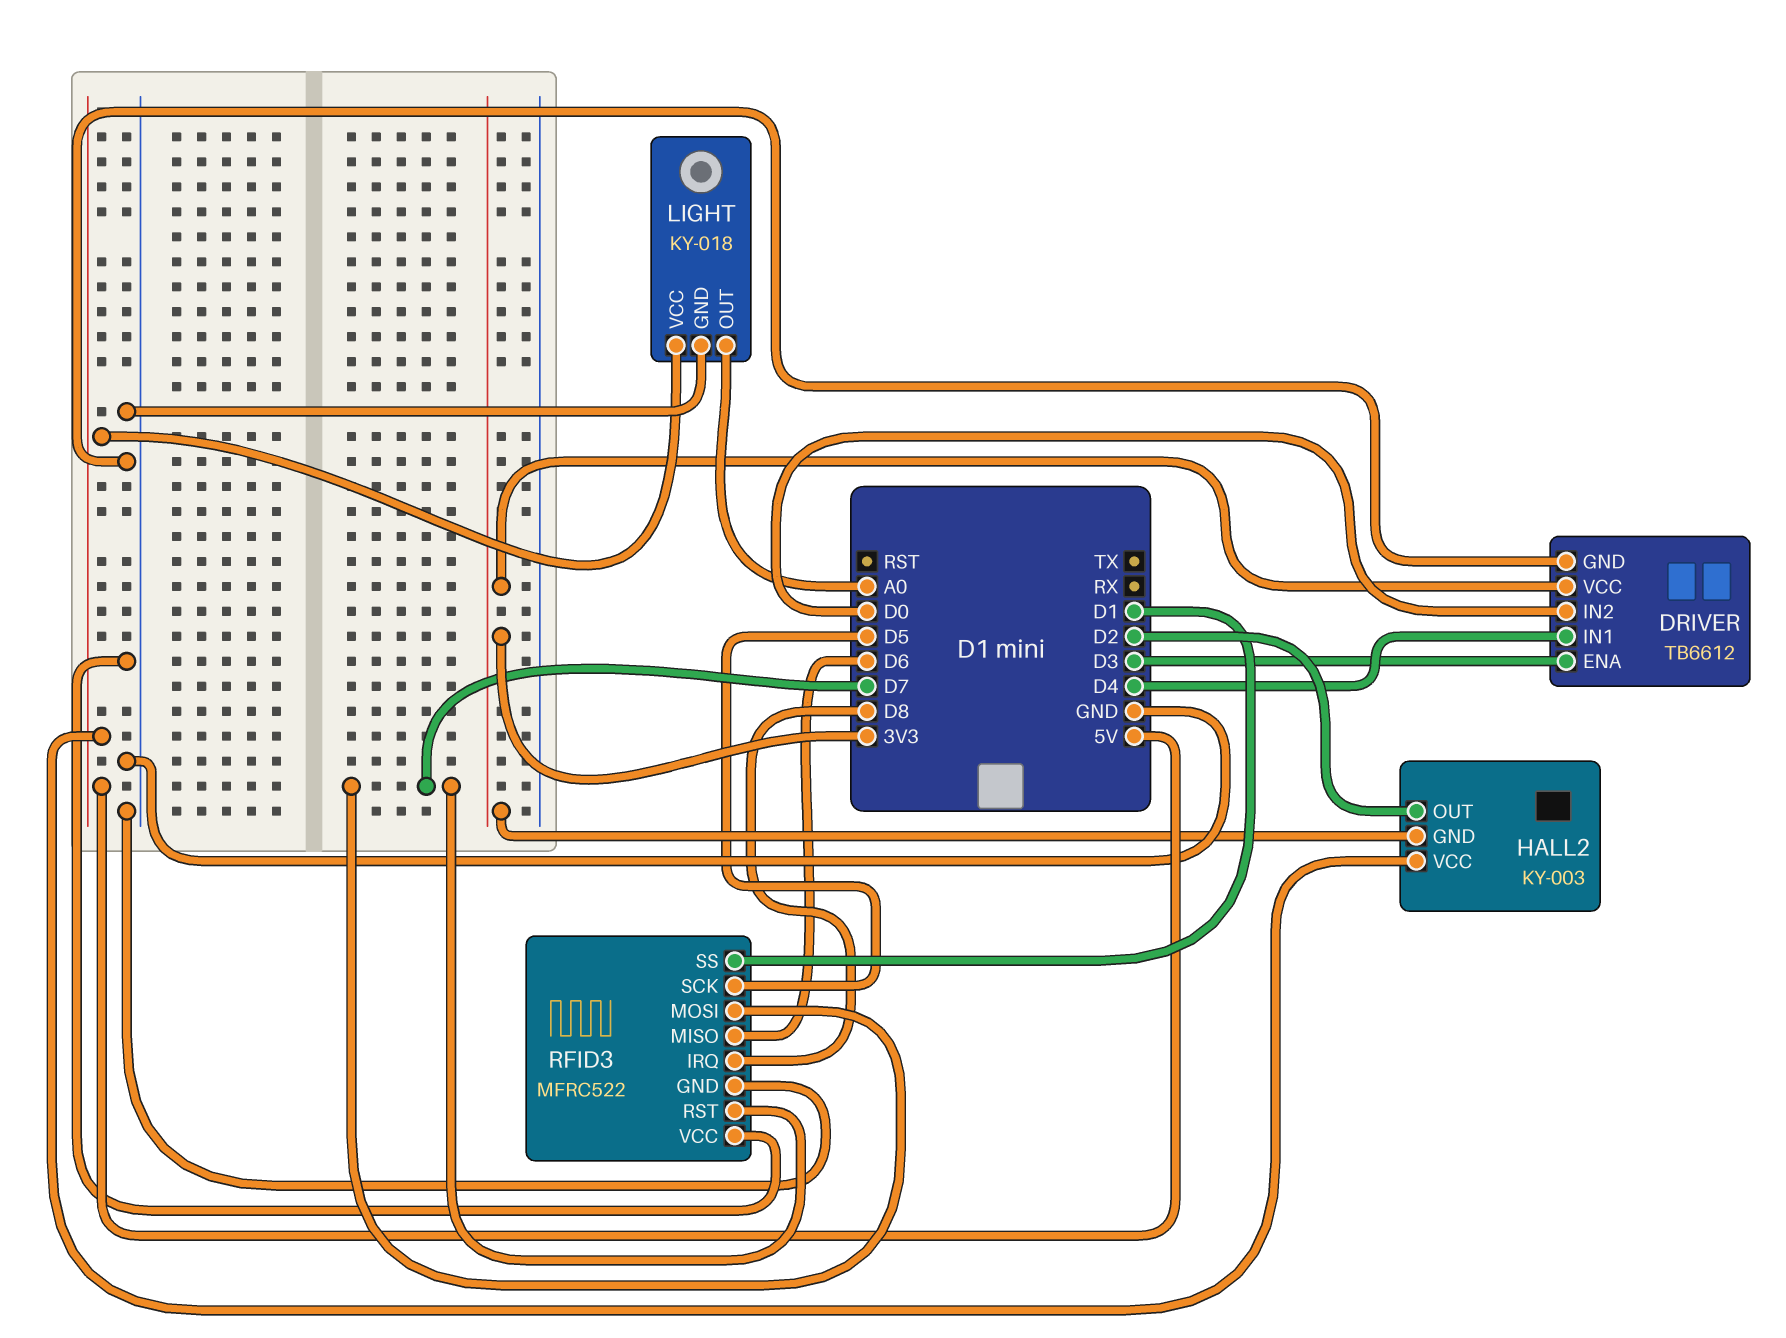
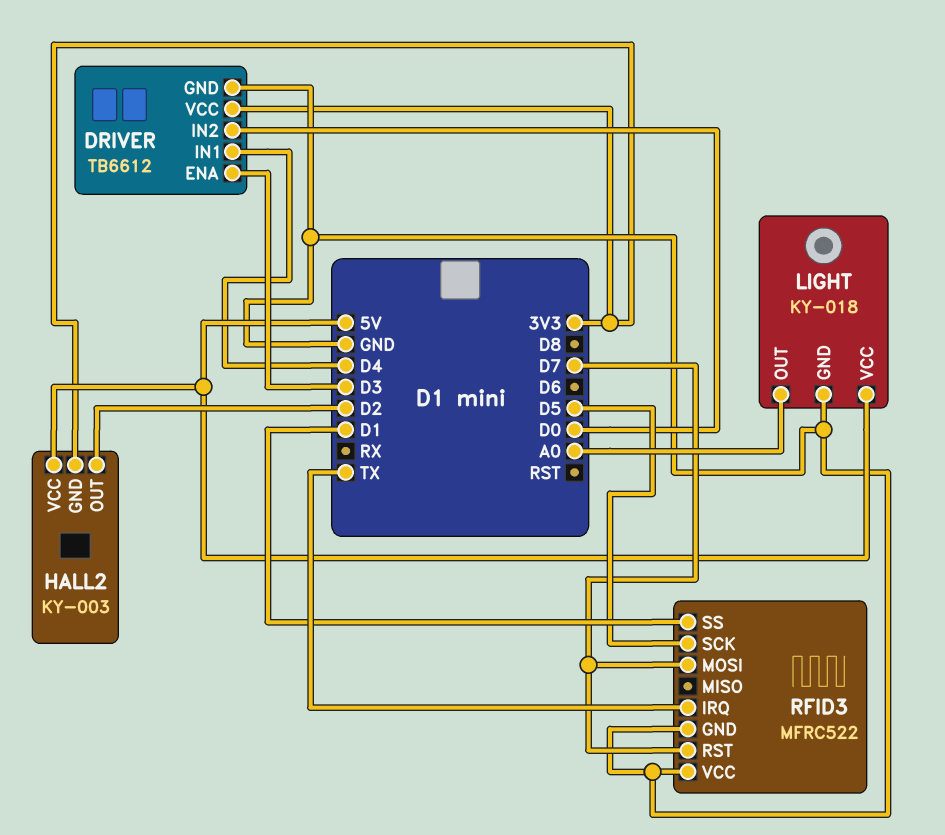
RFID3 pin IRQ: D8 -> TX
RFID3 pin MISO: D6 -> none

